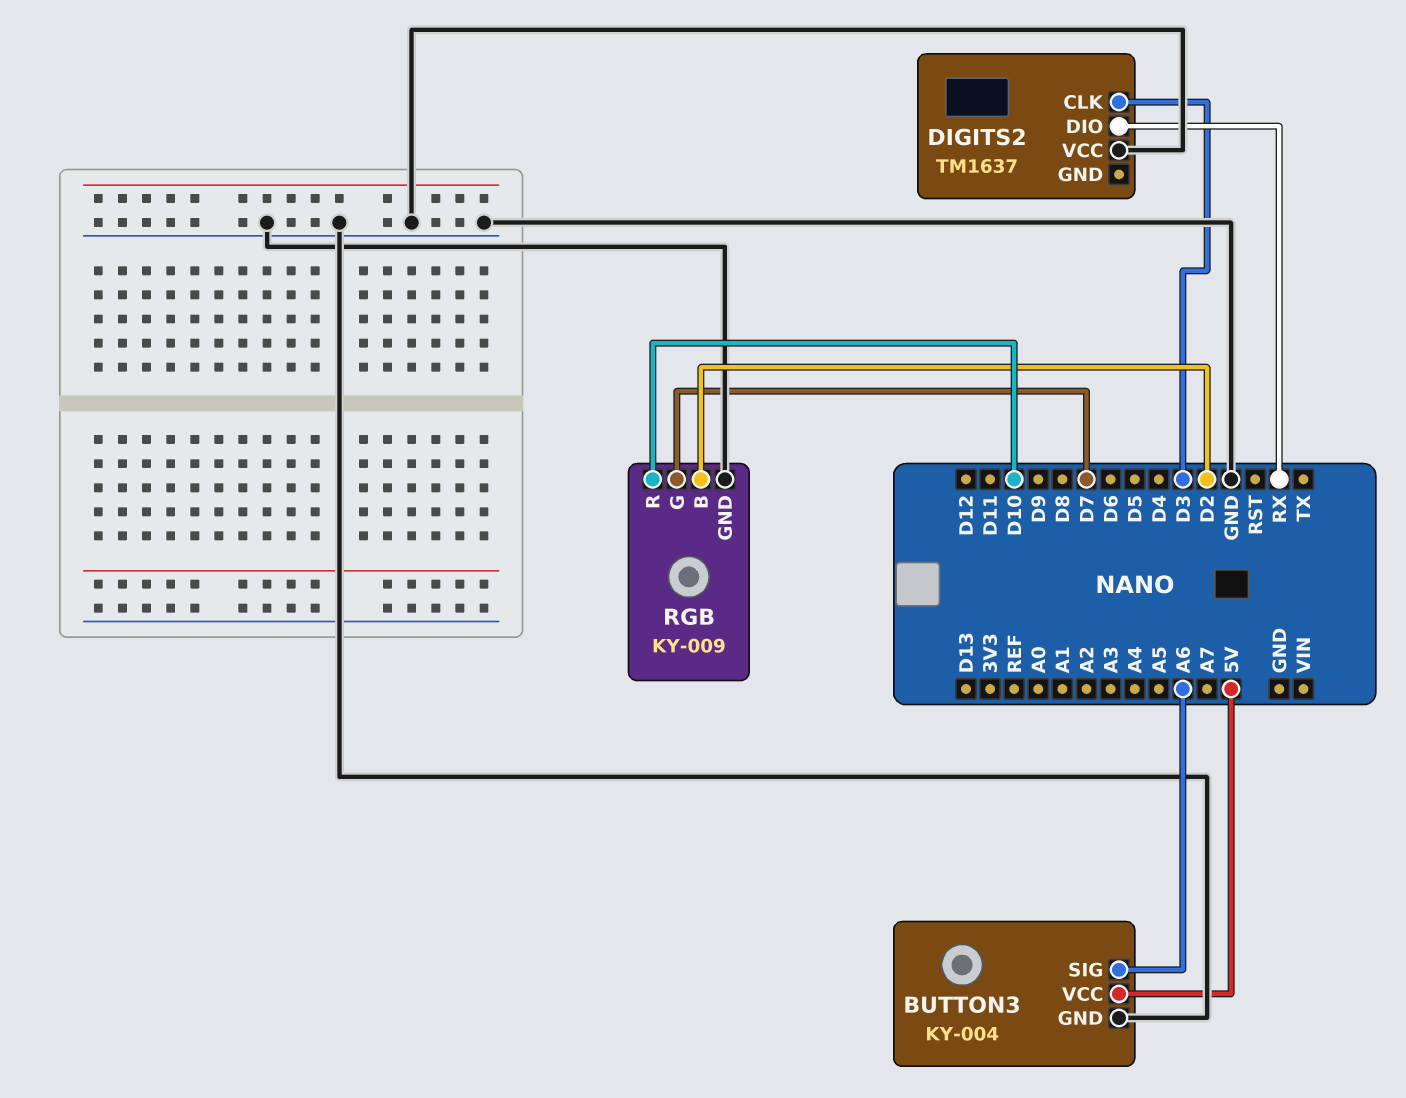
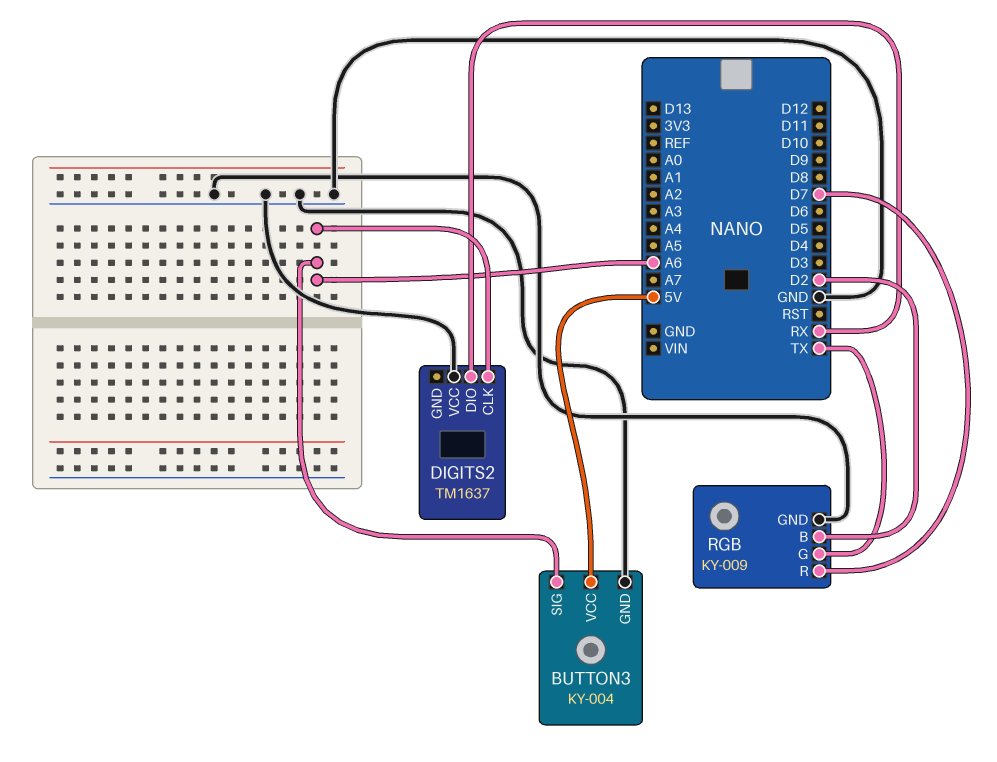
DIGITS2 pin CLK: D3 -> A6
RGB pin G: D7 -> TX
RGB pin R: D10 -> D7

